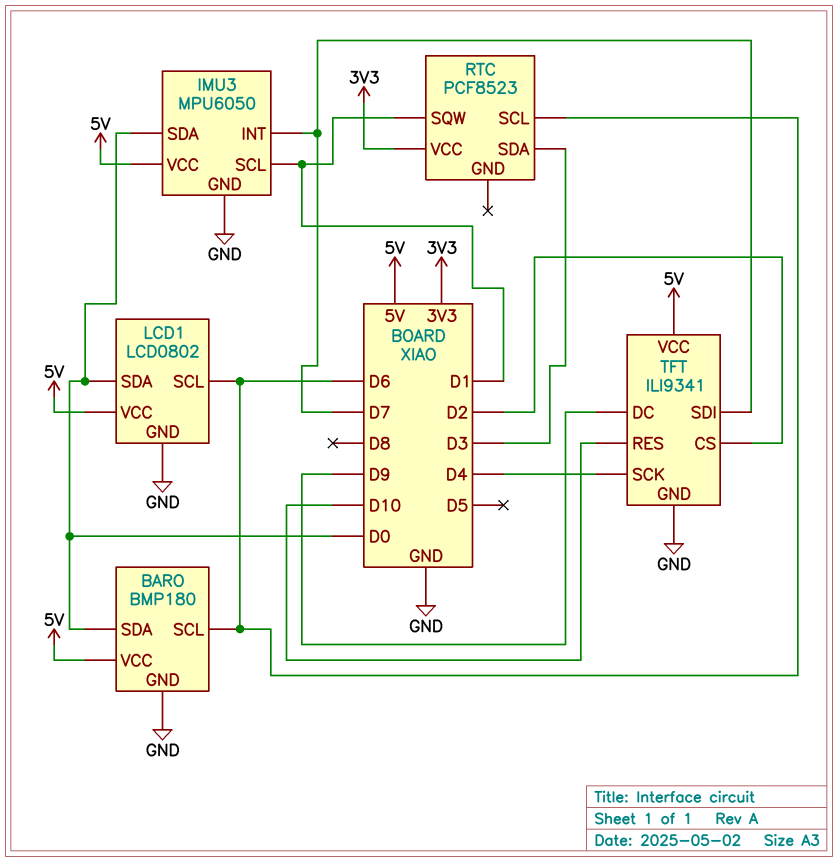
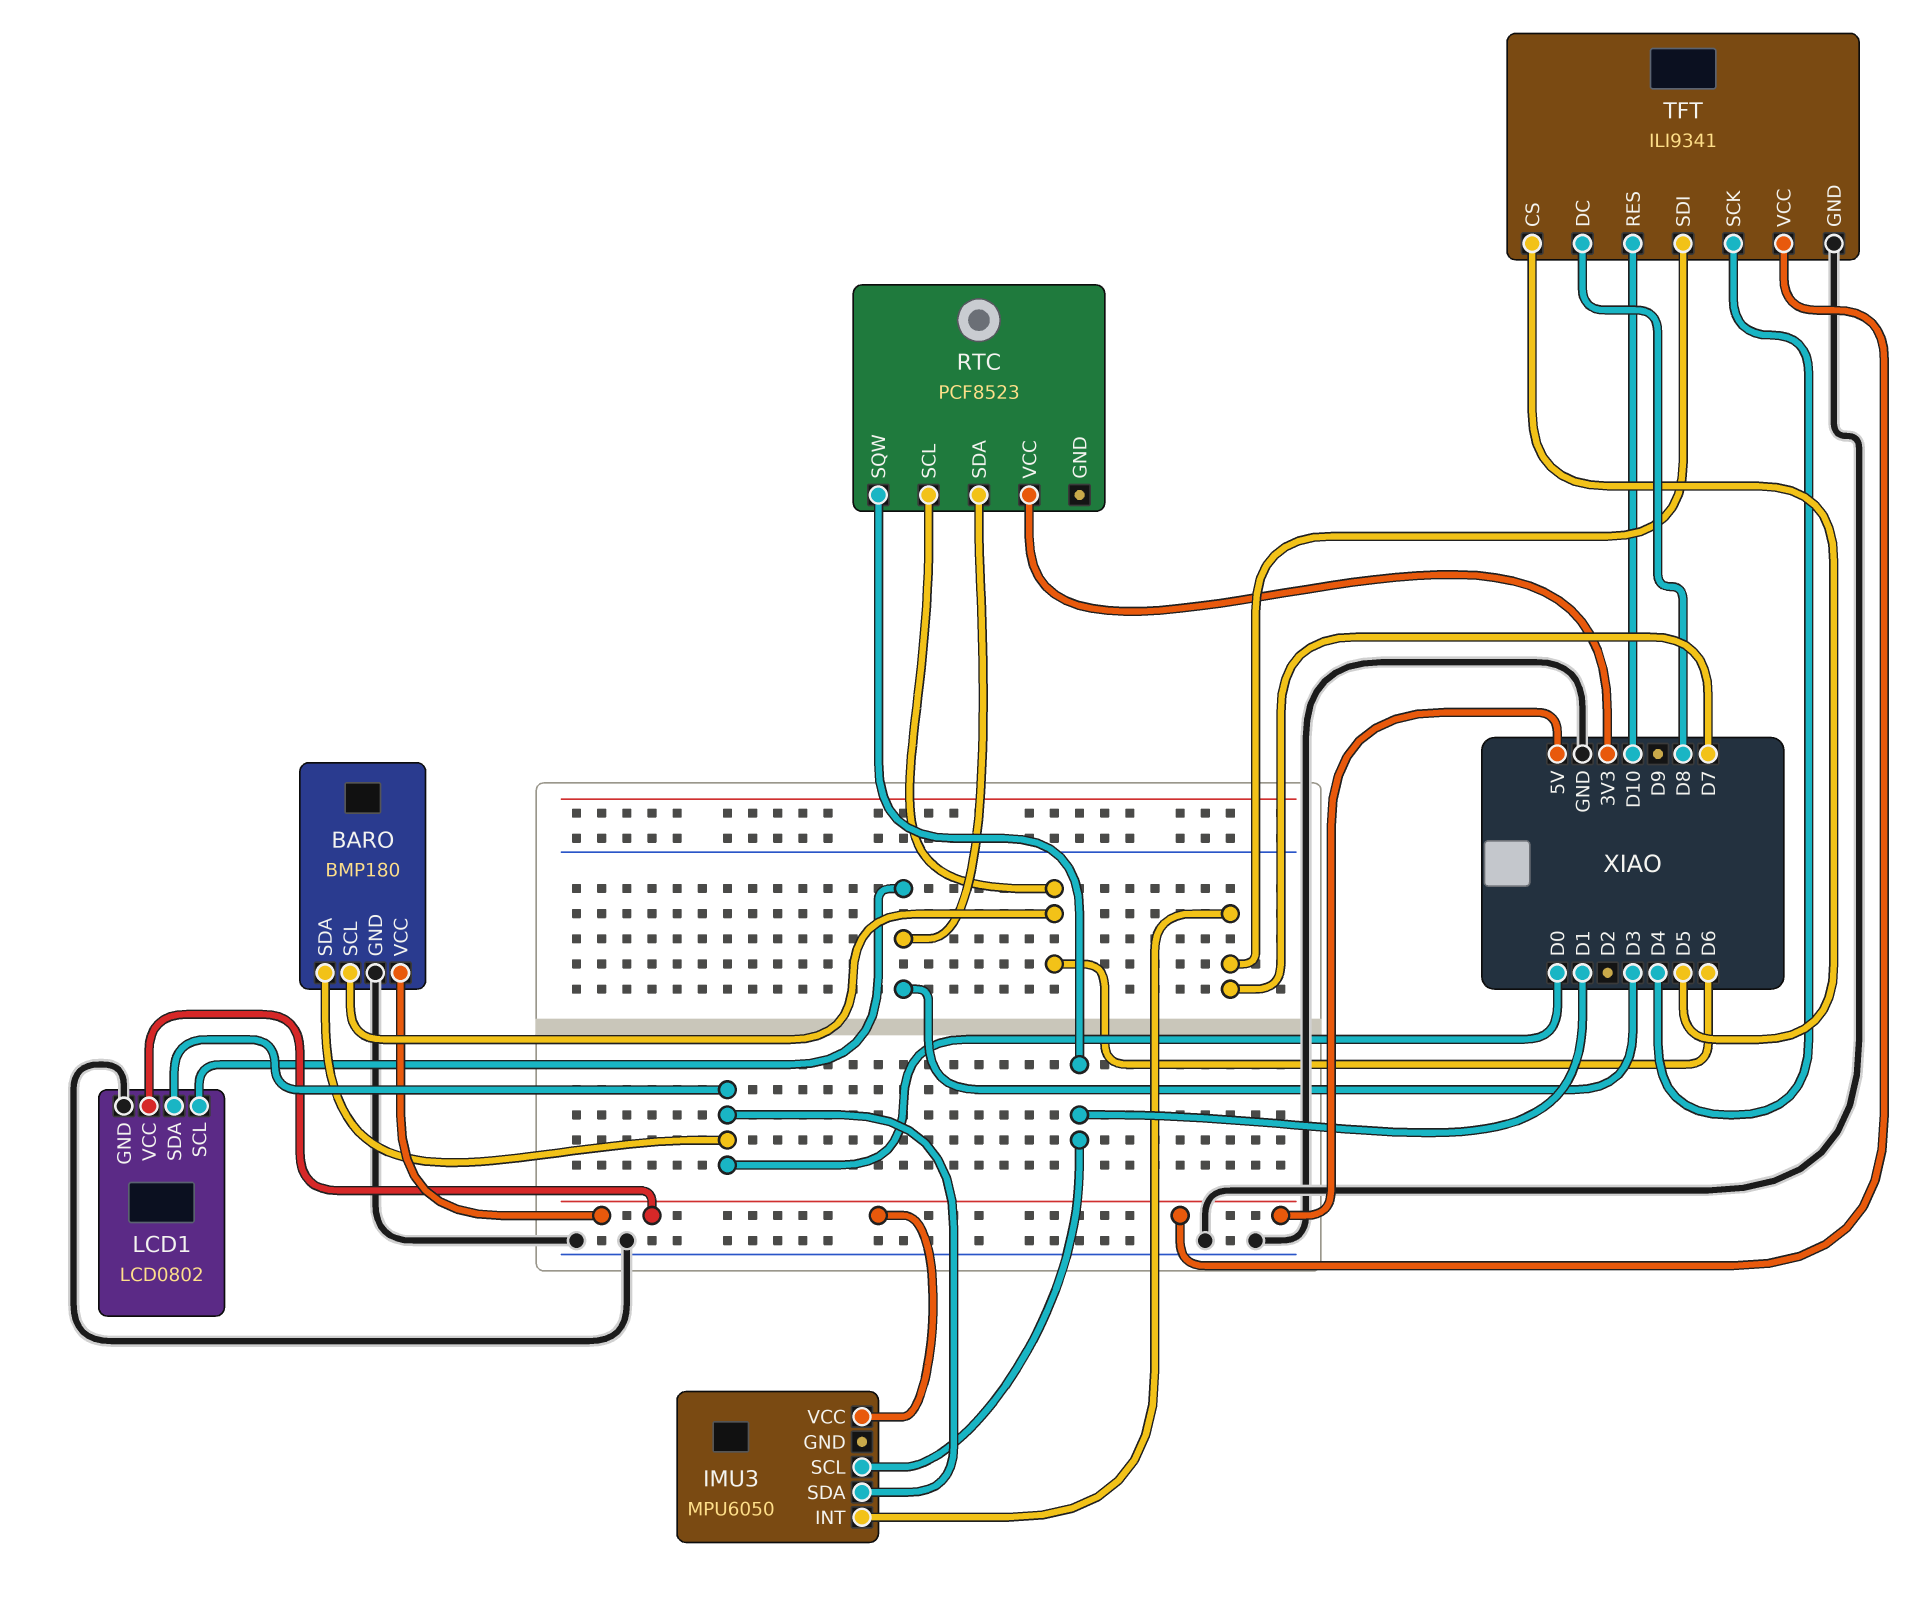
IMU3 pin GND: GND -> none
LCD1 pin SCL: D6 -> D3
TFT pin CS: D2 -> D5
TFT pin DC: D9 -> D8

